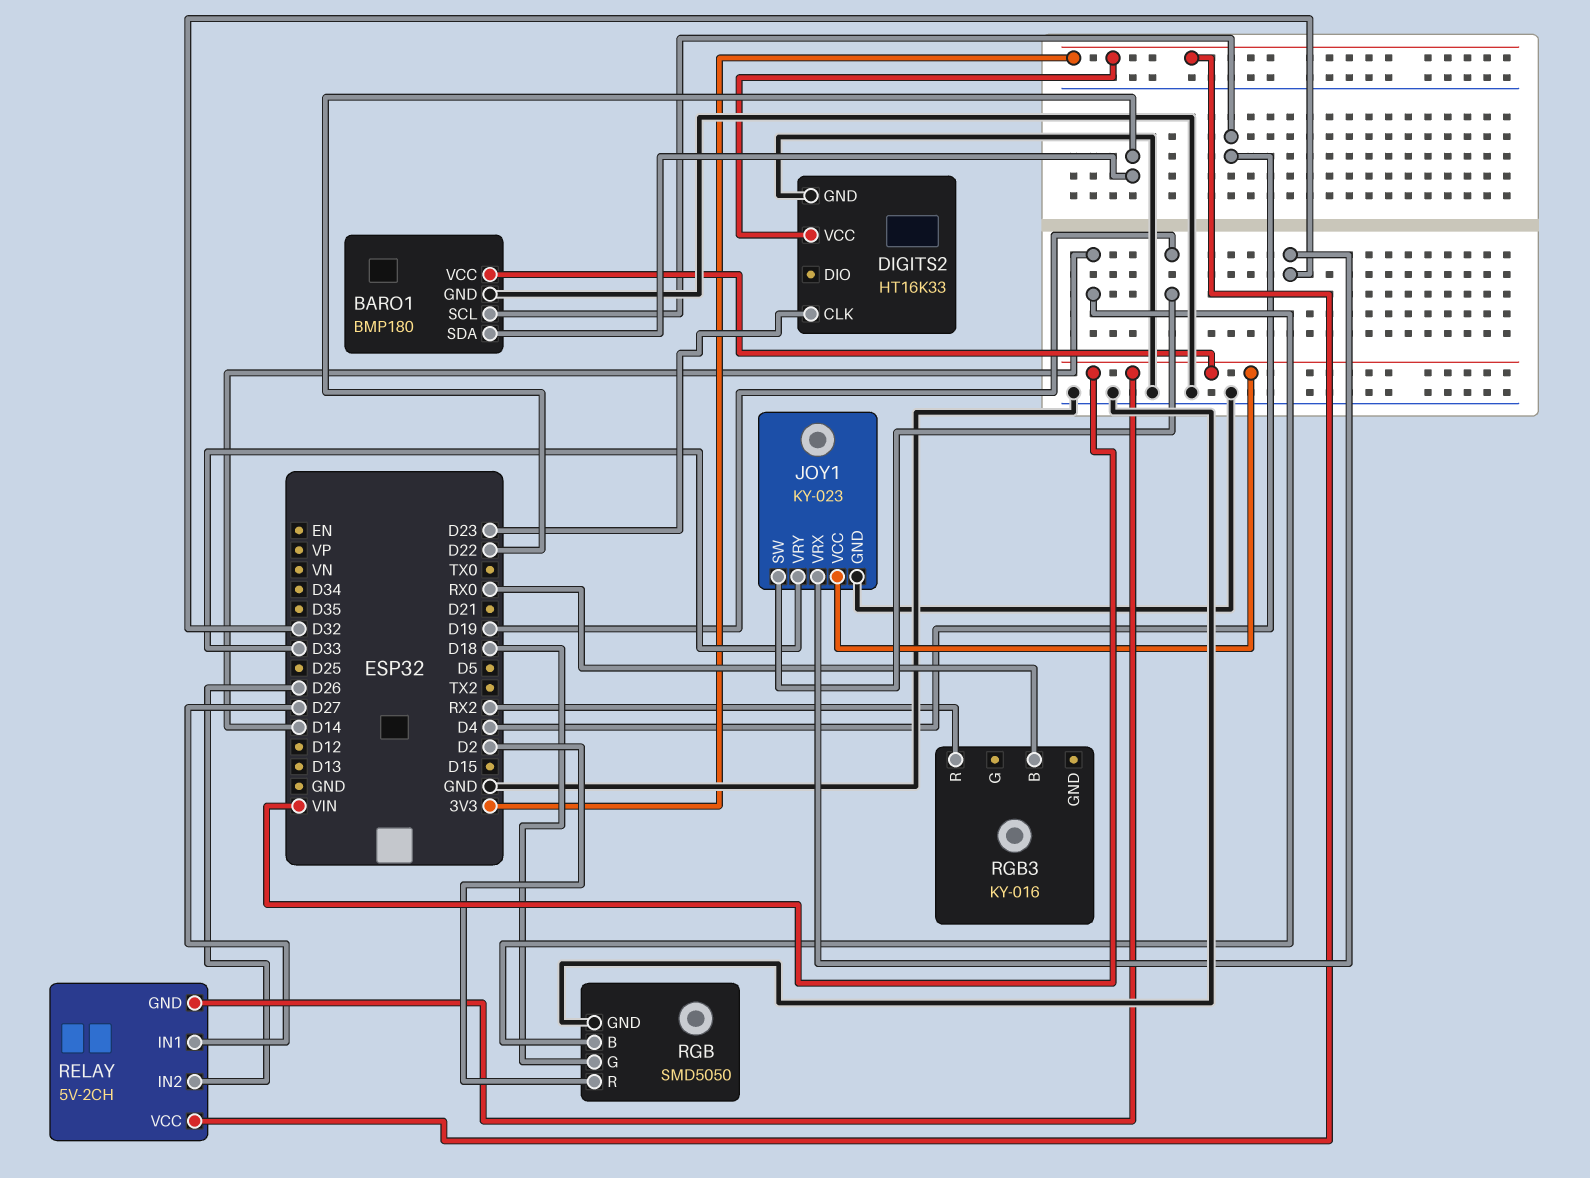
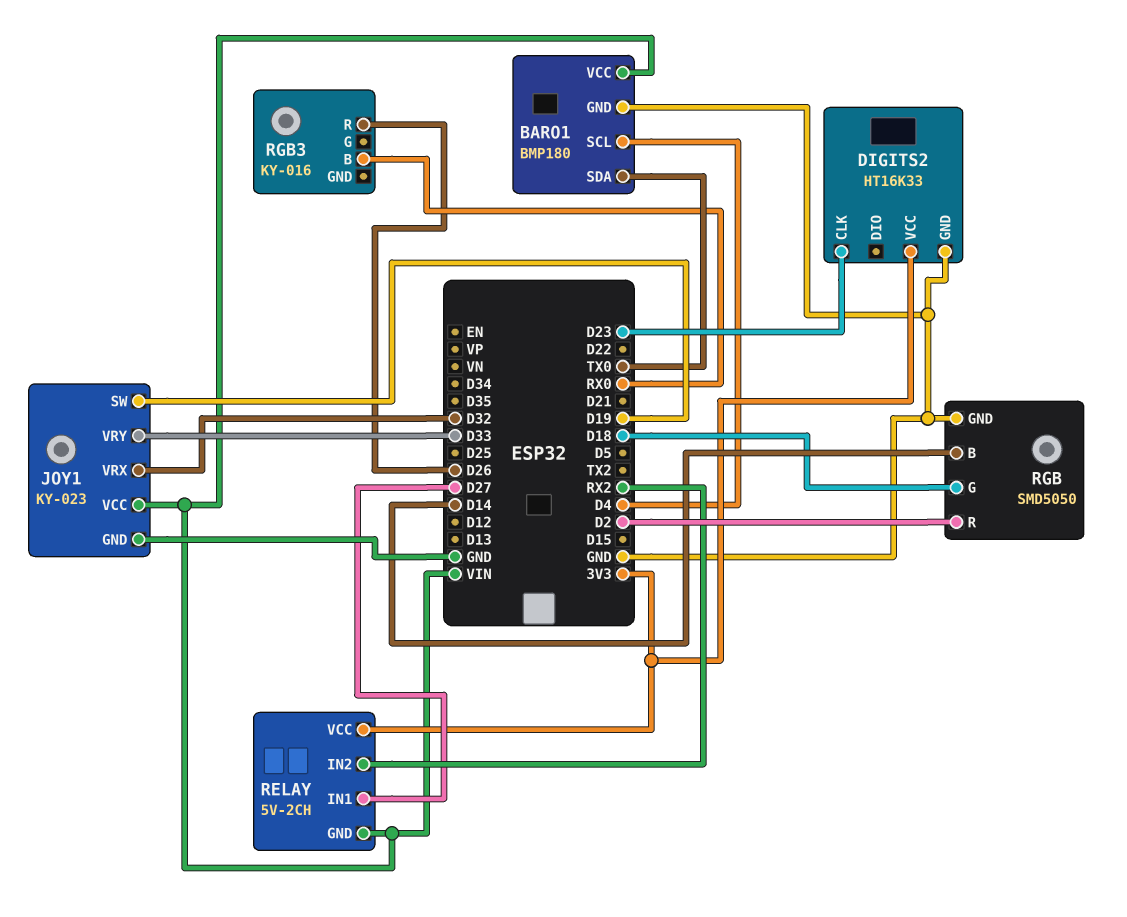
BARO1 pin SDA: D22 -> TX0
RELAY pin IN2: D26 -> RX2
RGB3 pin R: RX2 -> D26

